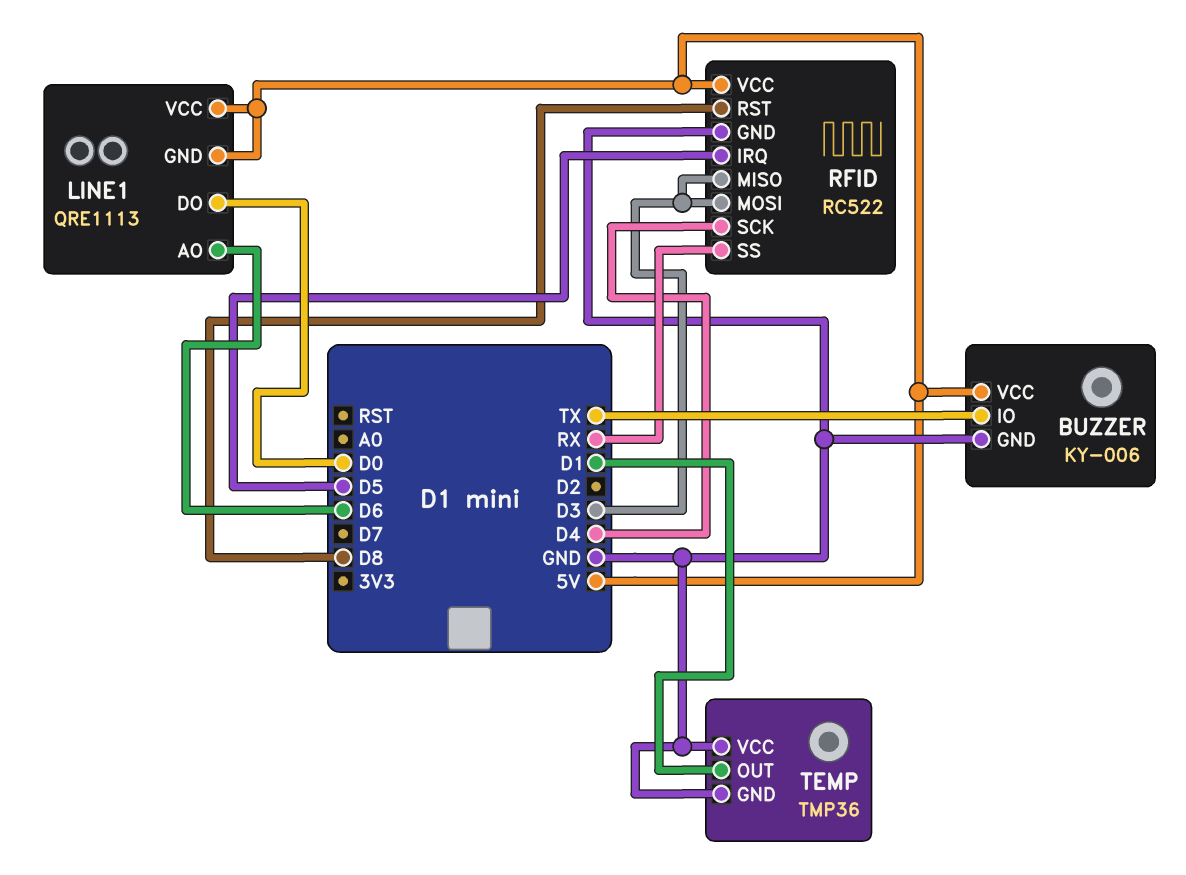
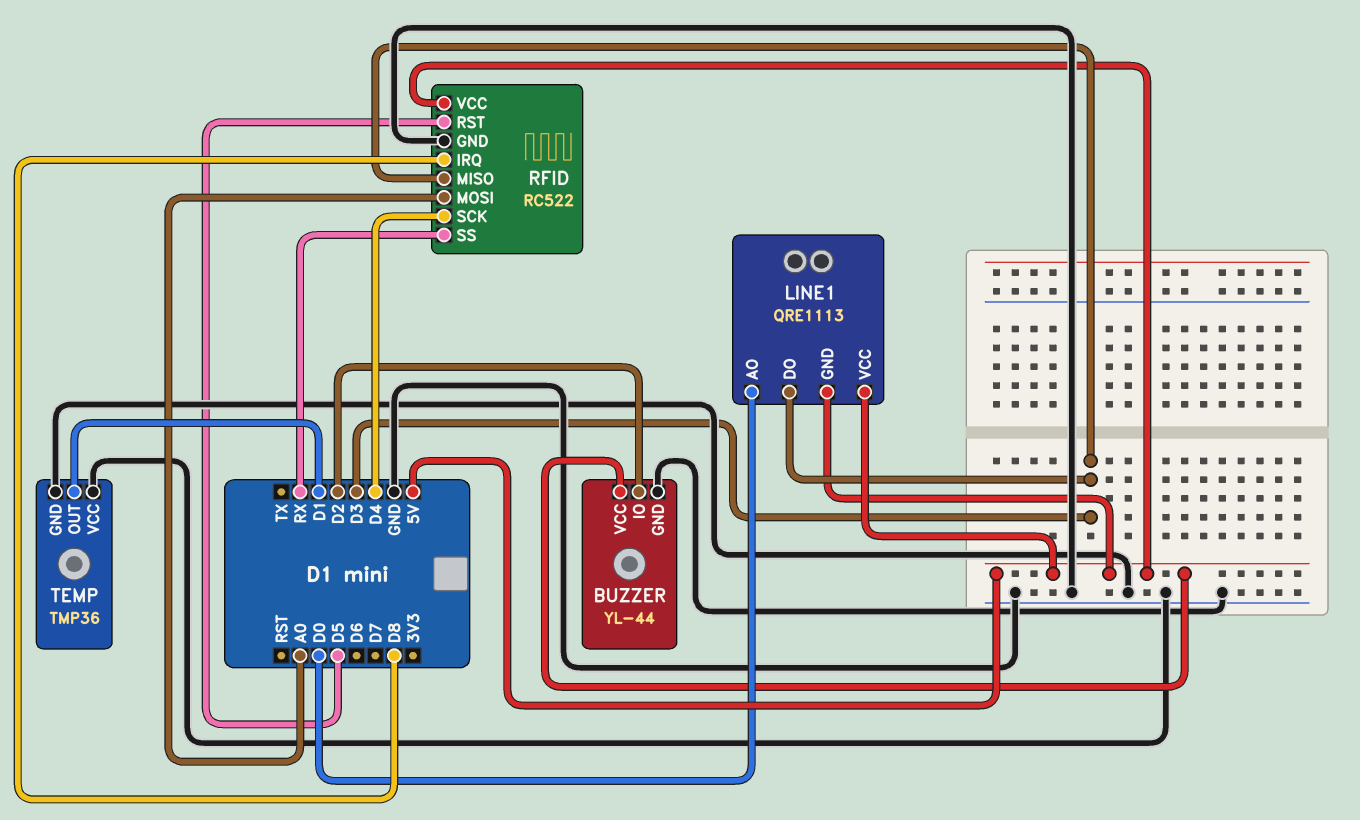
BUZZER: KY-006 -> YL-44
BUZZER pin IO: TX -> D2
LINE1 pin AO: D6 -> D0
LINE1 pin DO: D0 -> D3
RFID pin IRQ: D5 -> D8
RFID pin MOSI: D3 -> A0
RFID pin RST: D8 -> D5

